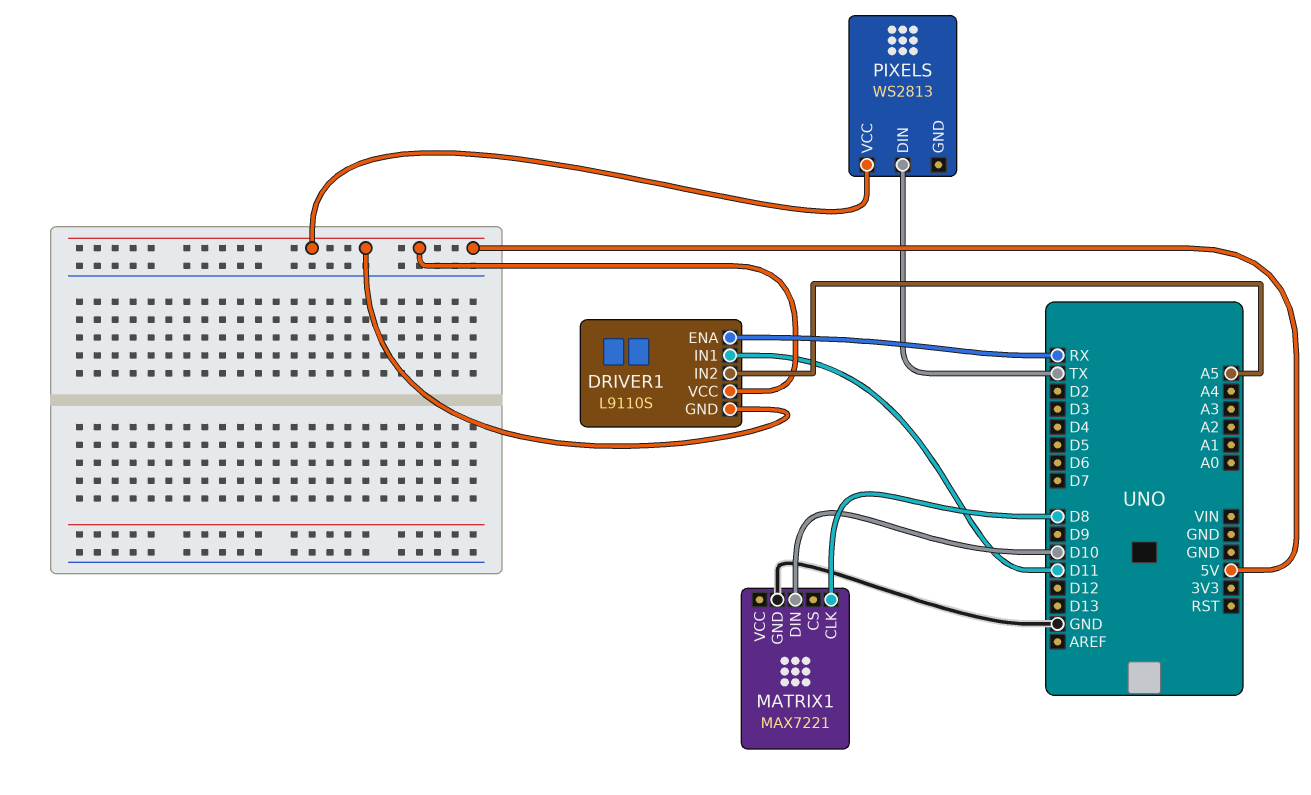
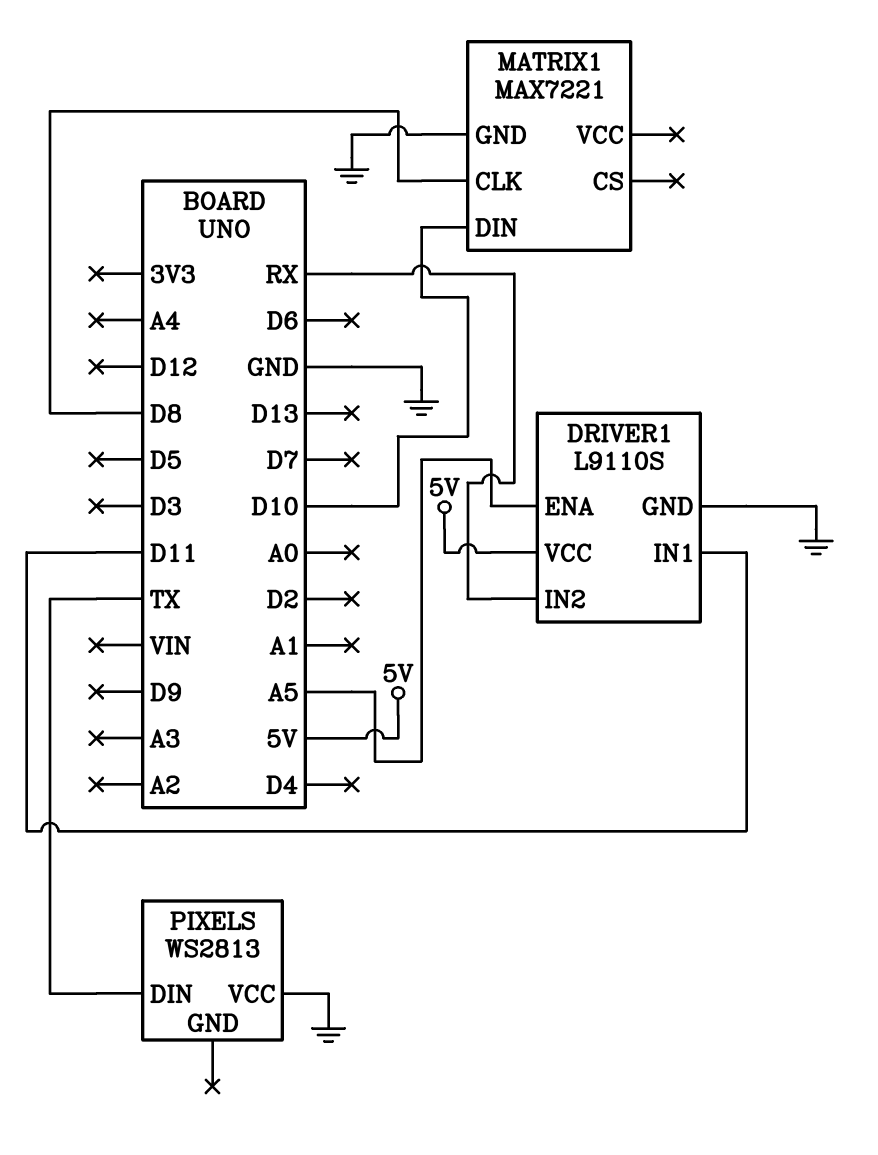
DRIVER1 pin ENA: RX -> A5
DRIVER1 pin GND: 5V -> GND
DRIVER1 pin IN2: A5 -> RX
PIXELS pin VCC: 5V -> GND

